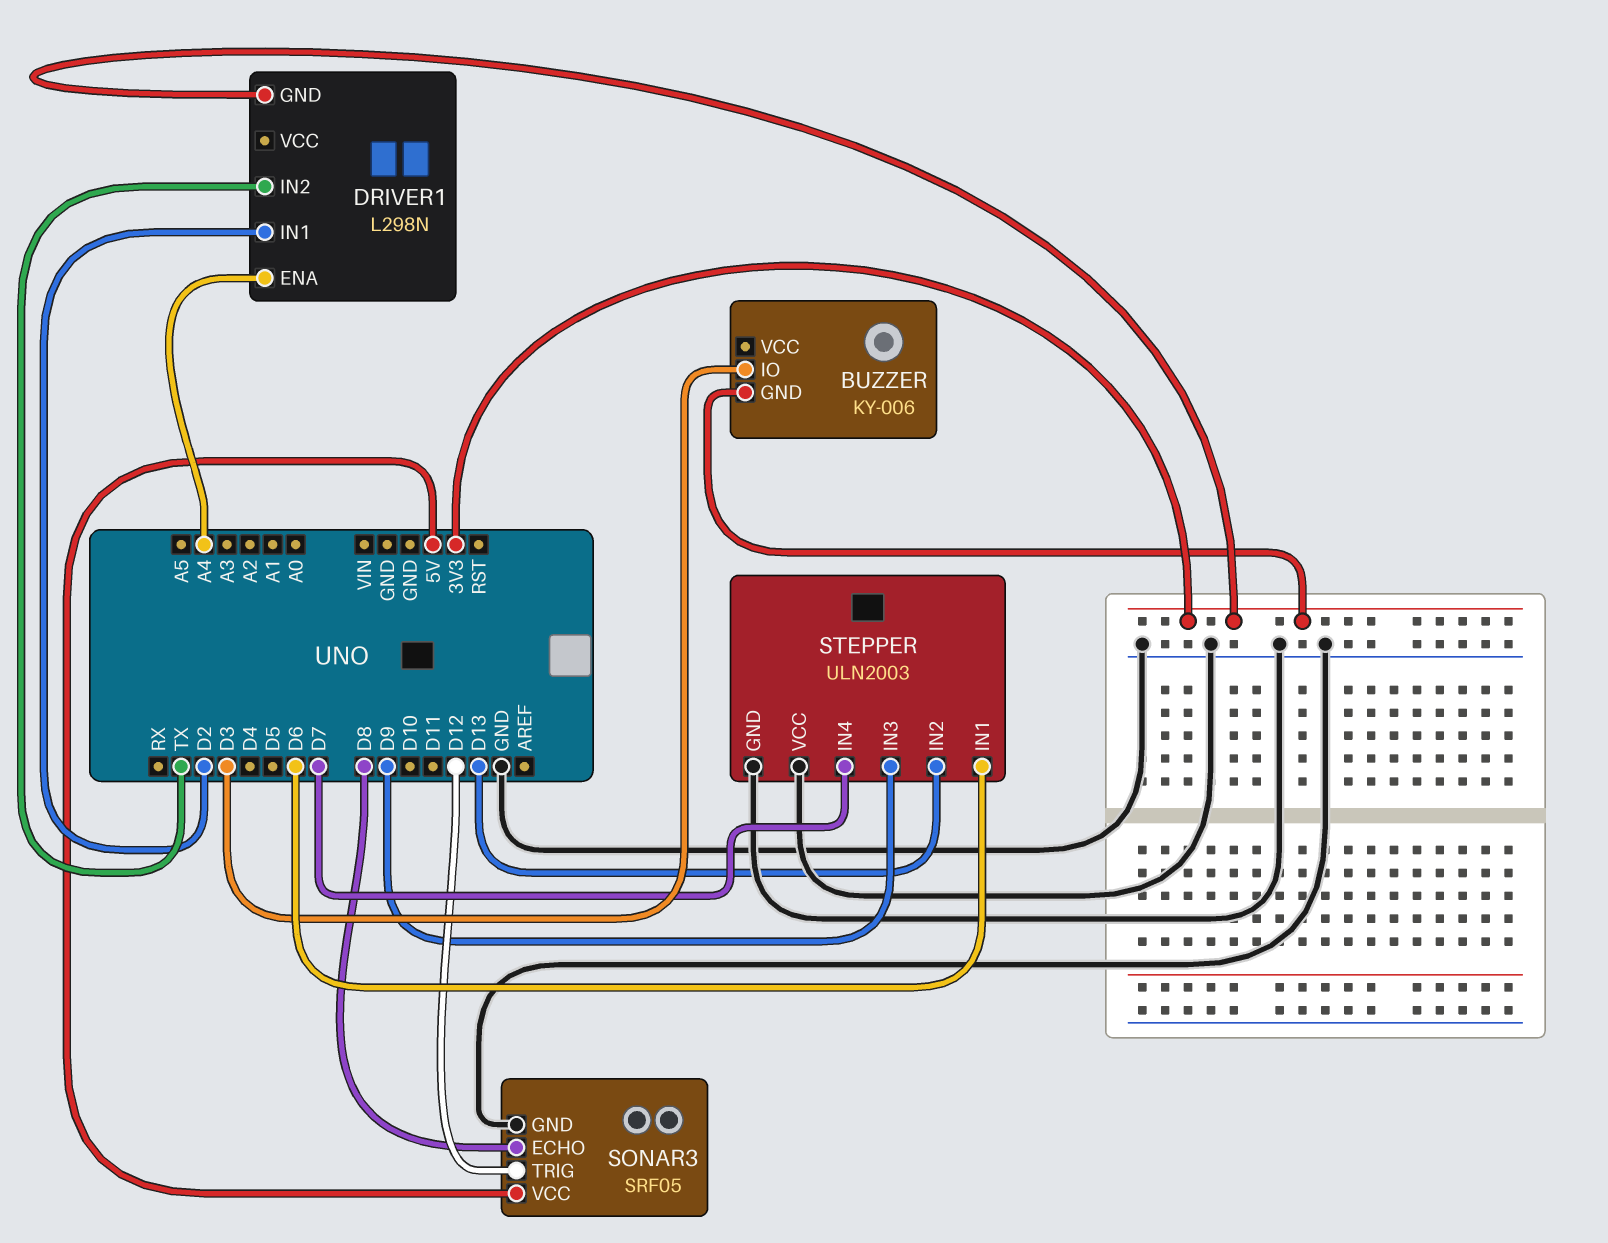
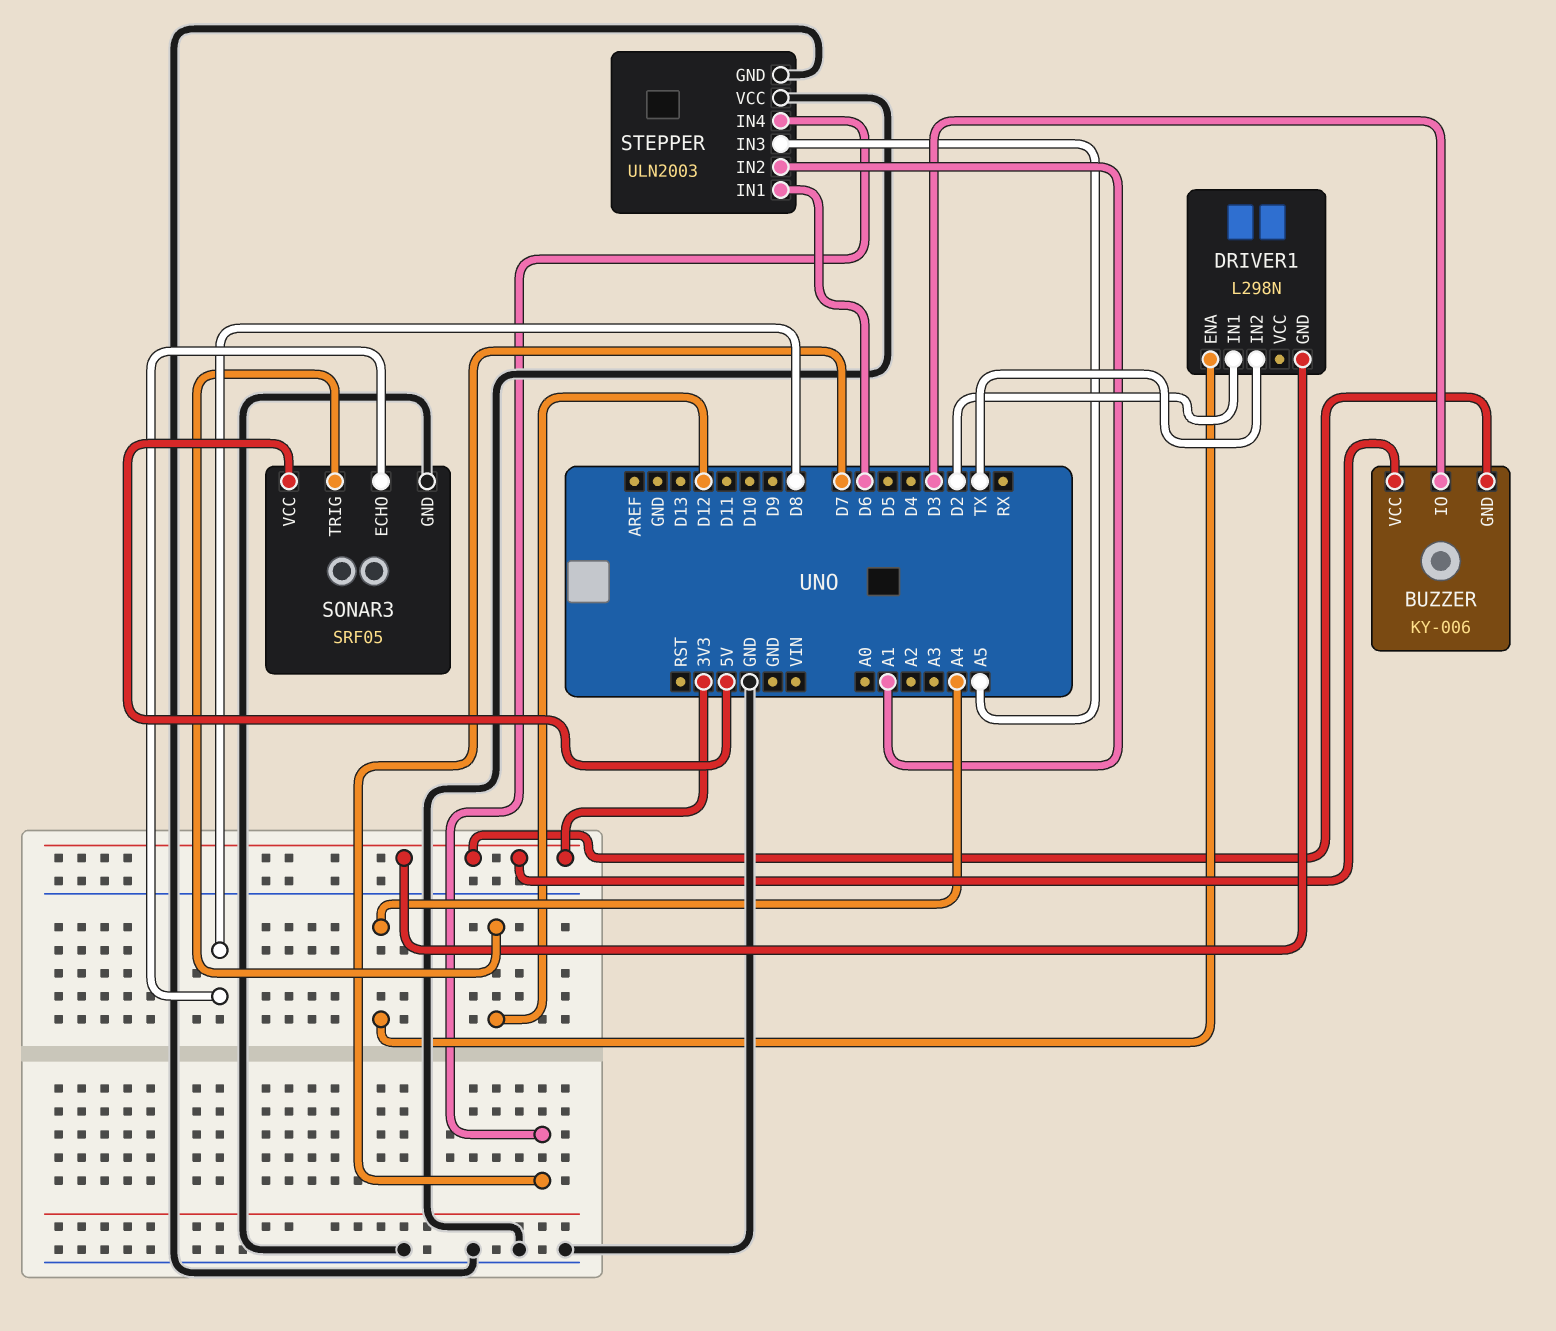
BUZZER pin VCC: none -> 3V3
STEPPER pin IN2: D13 -> A1
STEPPER pin IN3: D9 -> A5

